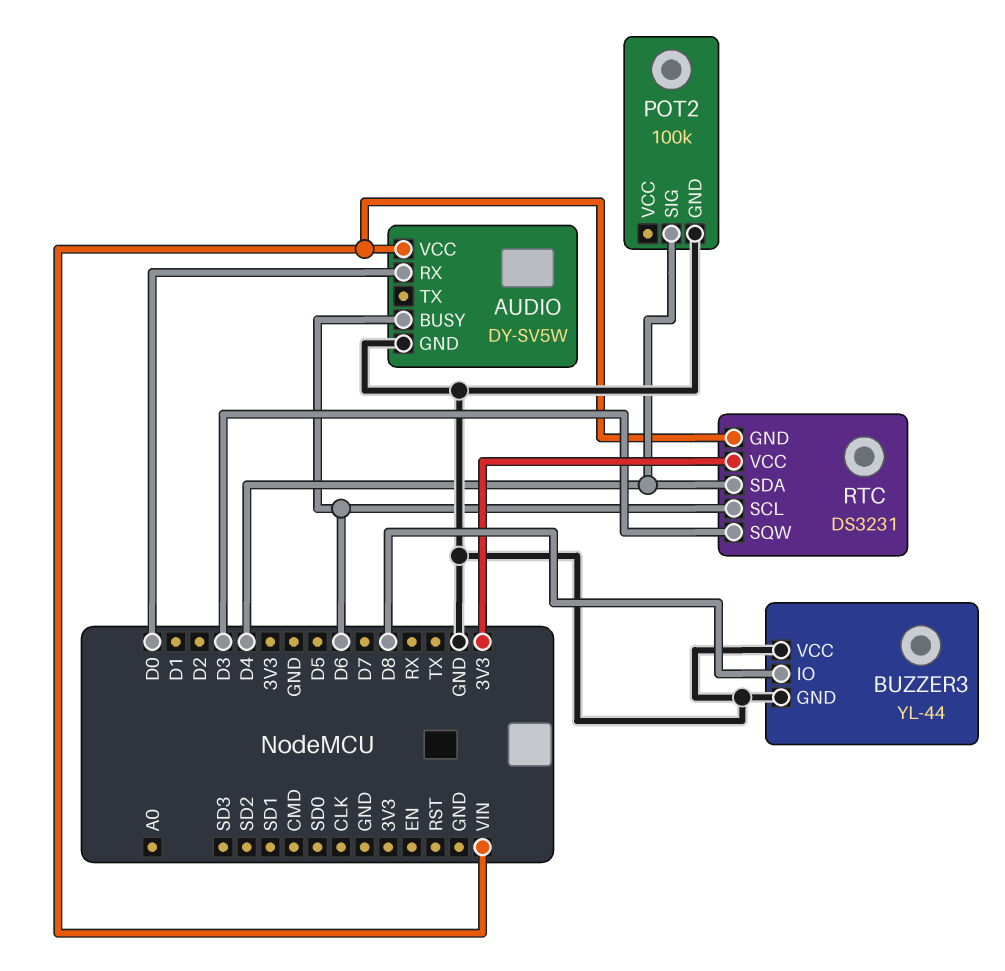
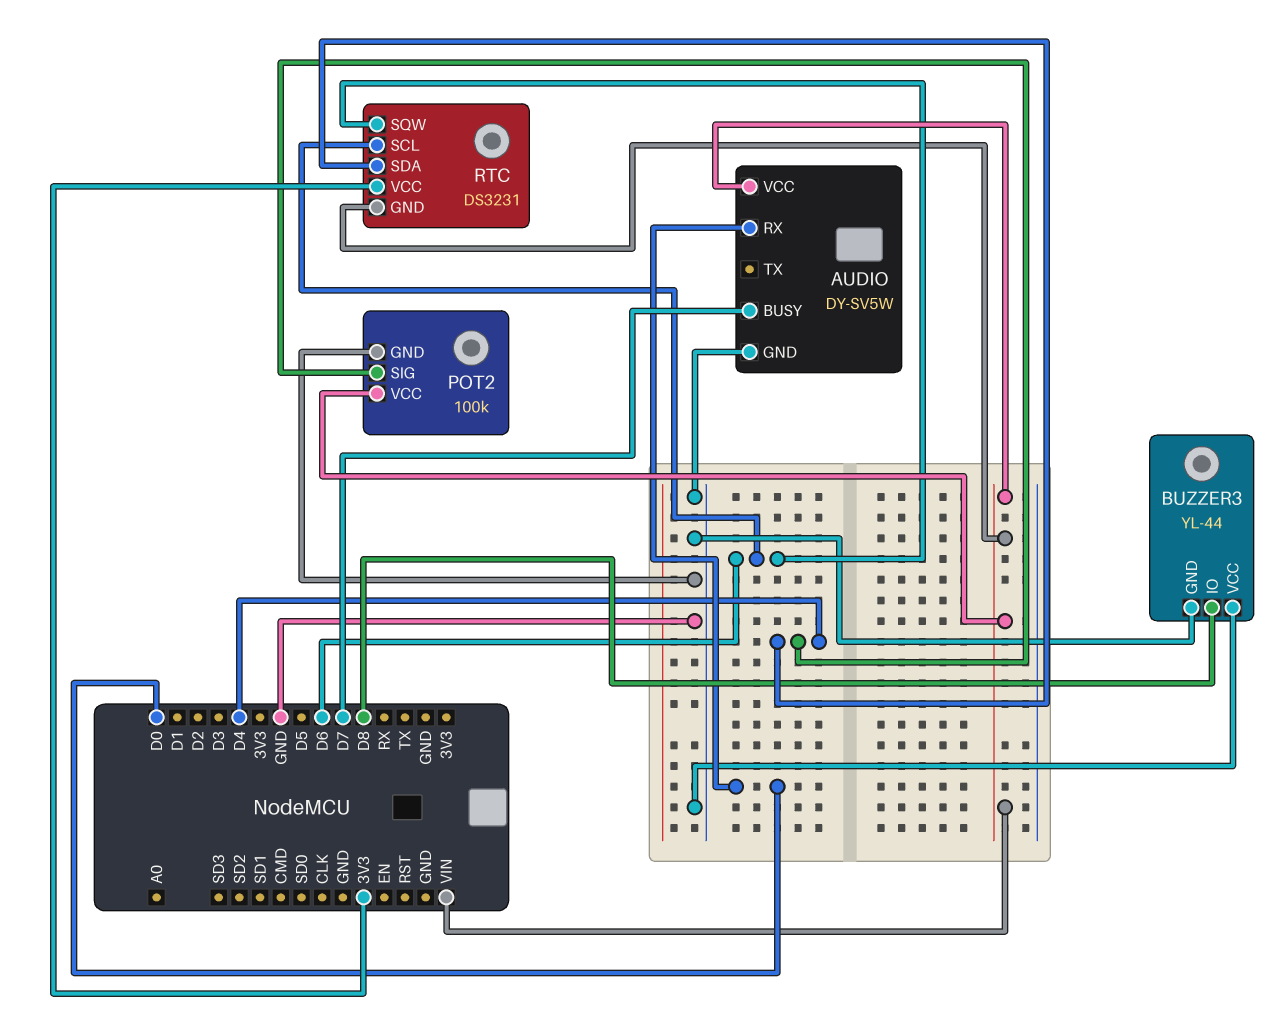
AUDIO pin BUSY: D6 -> D7
POT2 pin VCC: none -> VIN
RTC pin SQW: D3 -> D6

